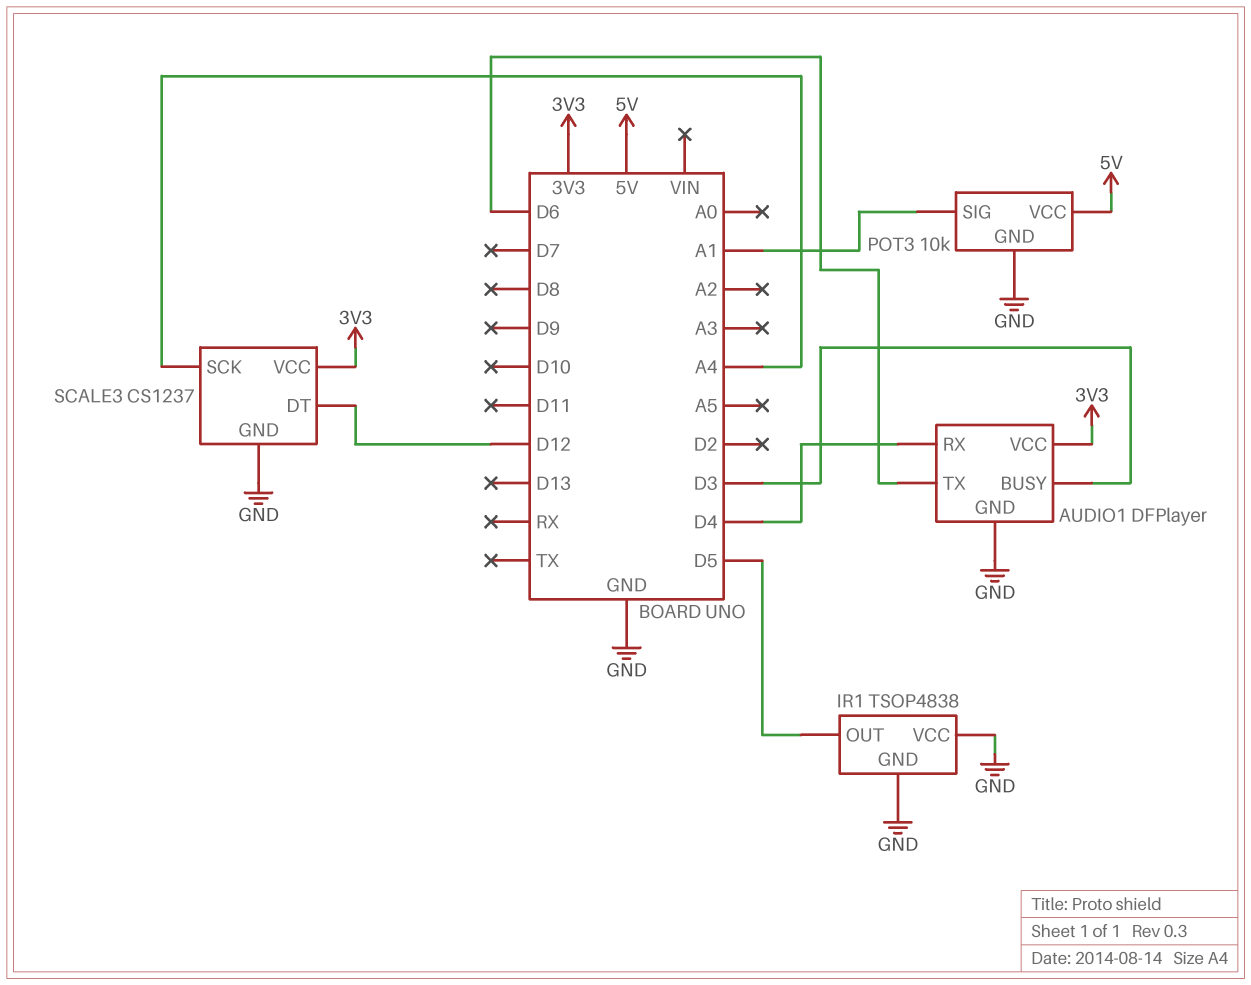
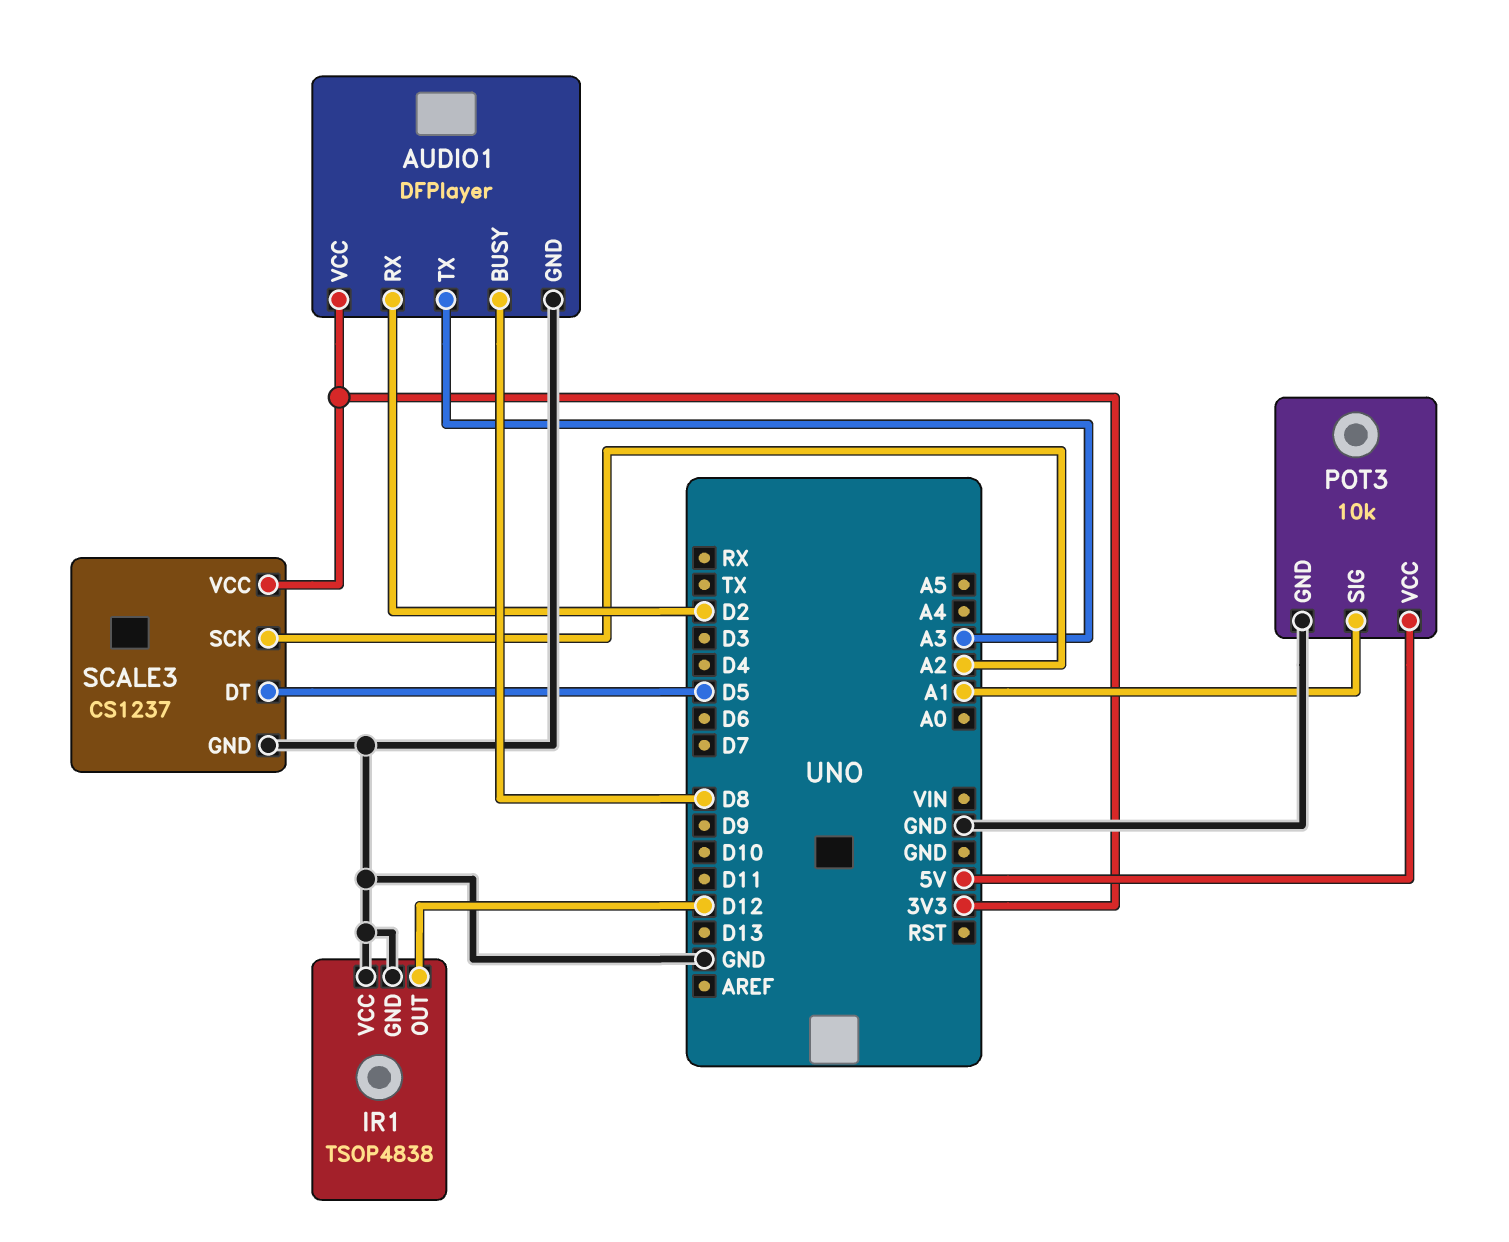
AUDIO1 pin BUSY: D3 -> D8
AUDIO1 pin RX: D4 -> D2
AUDIO1 pin TX: D6 -> A3
IR1 pin OUT: D5 -> D12
SCALE3 pin DT: D12 -> D5
SCALE3 pin SCK: A4 -> A2

